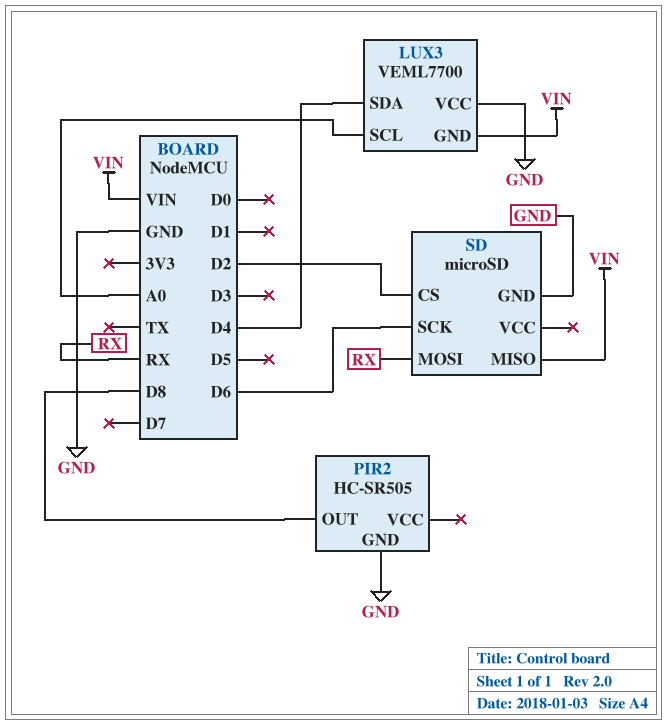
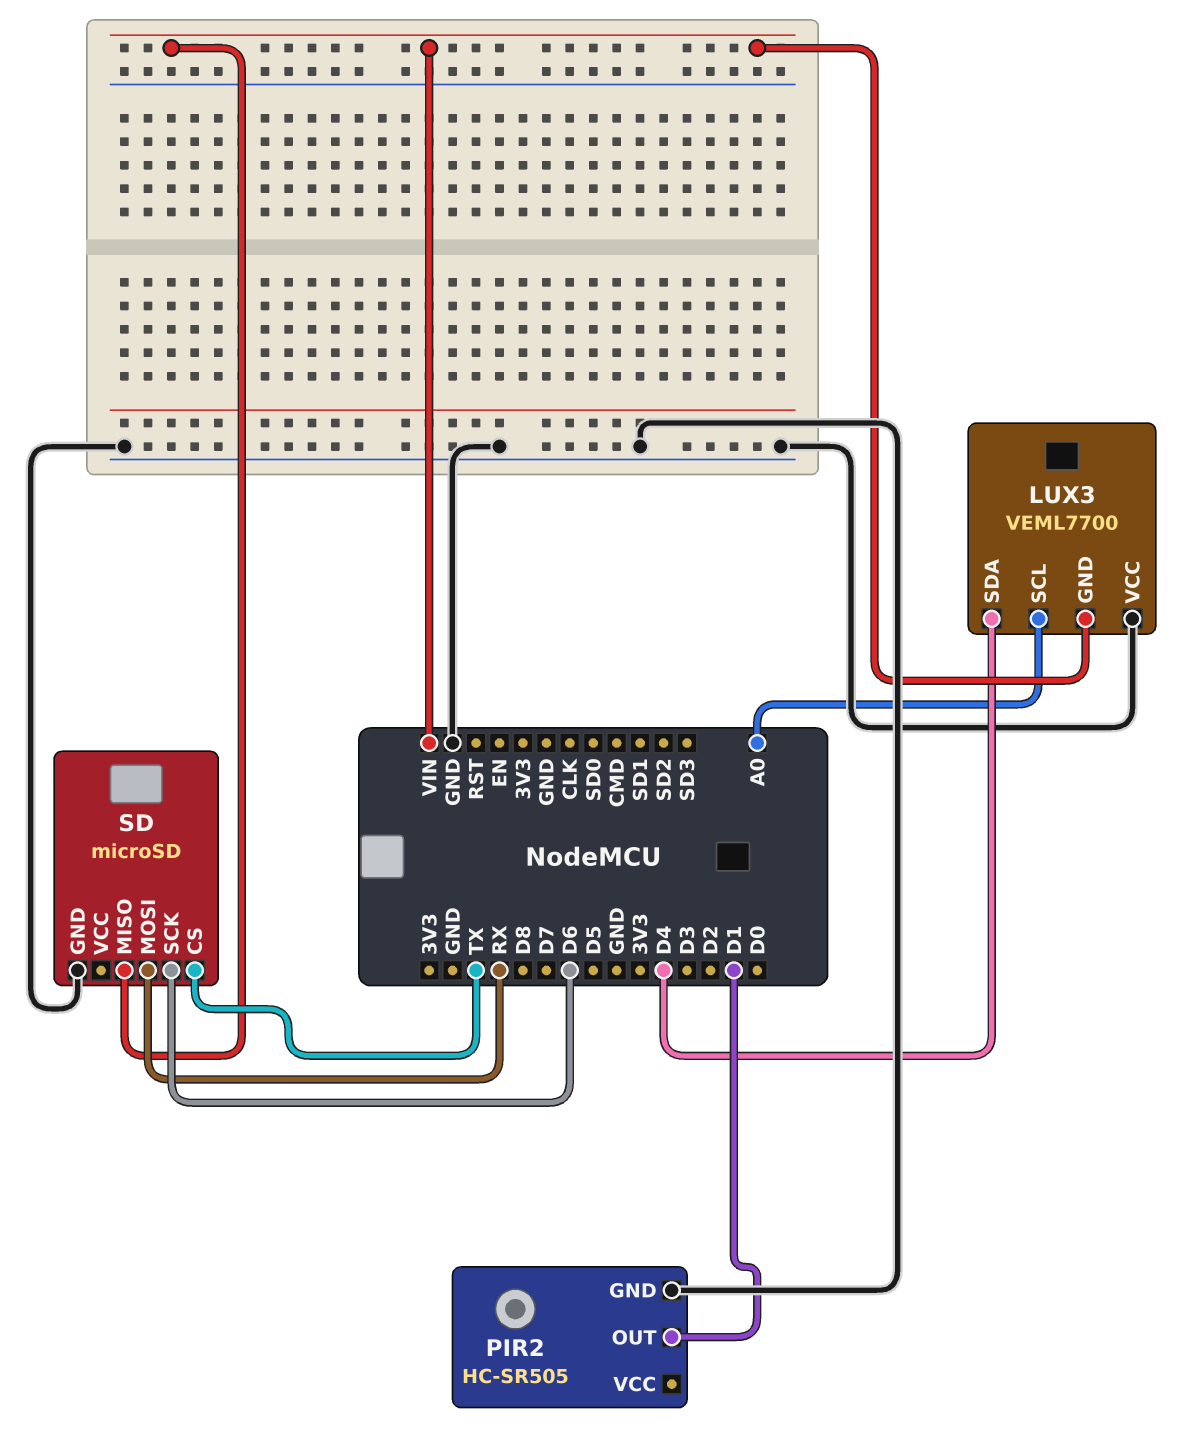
PIR2 pin OUT: D8 -> D1
SD pin CS: D2 -> TX

